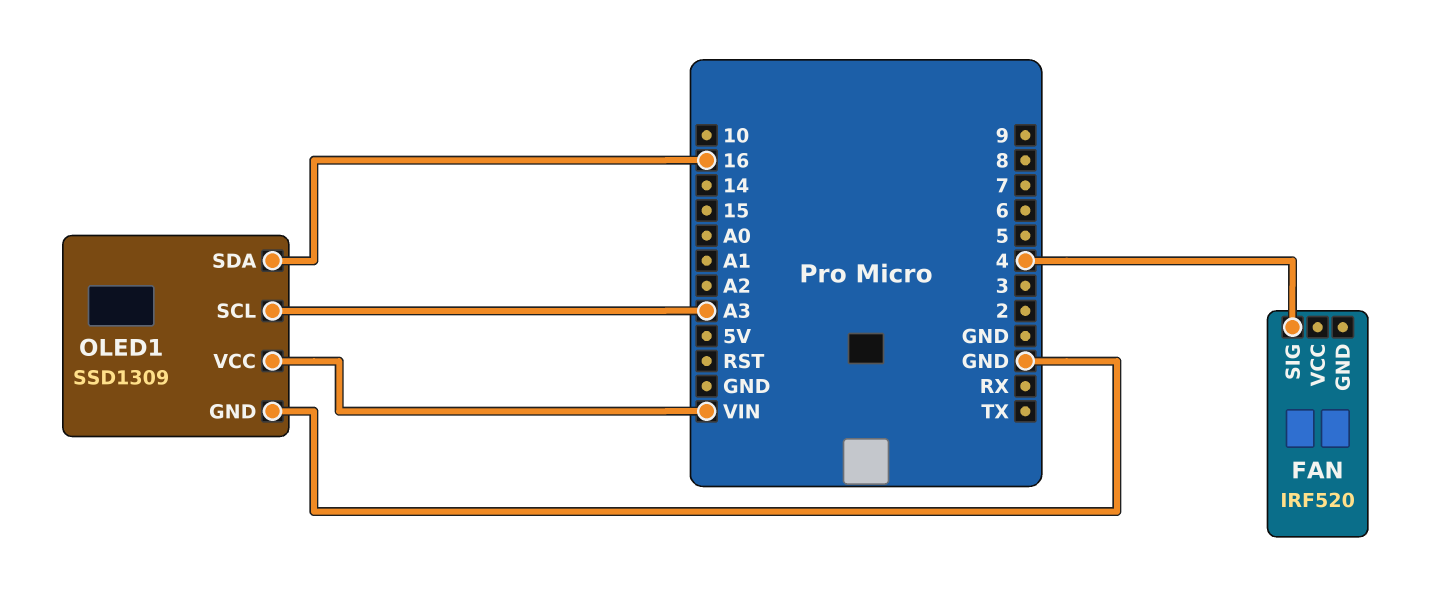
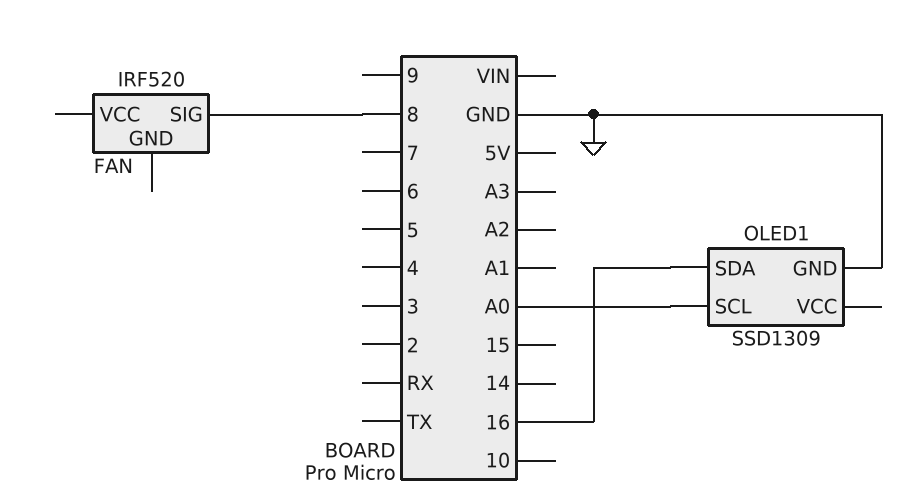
FAN pin SIG: 4 -> 8
OLED1 pin SCL: A3 -> A0
OLED1 pin VCC: VIN -> none

